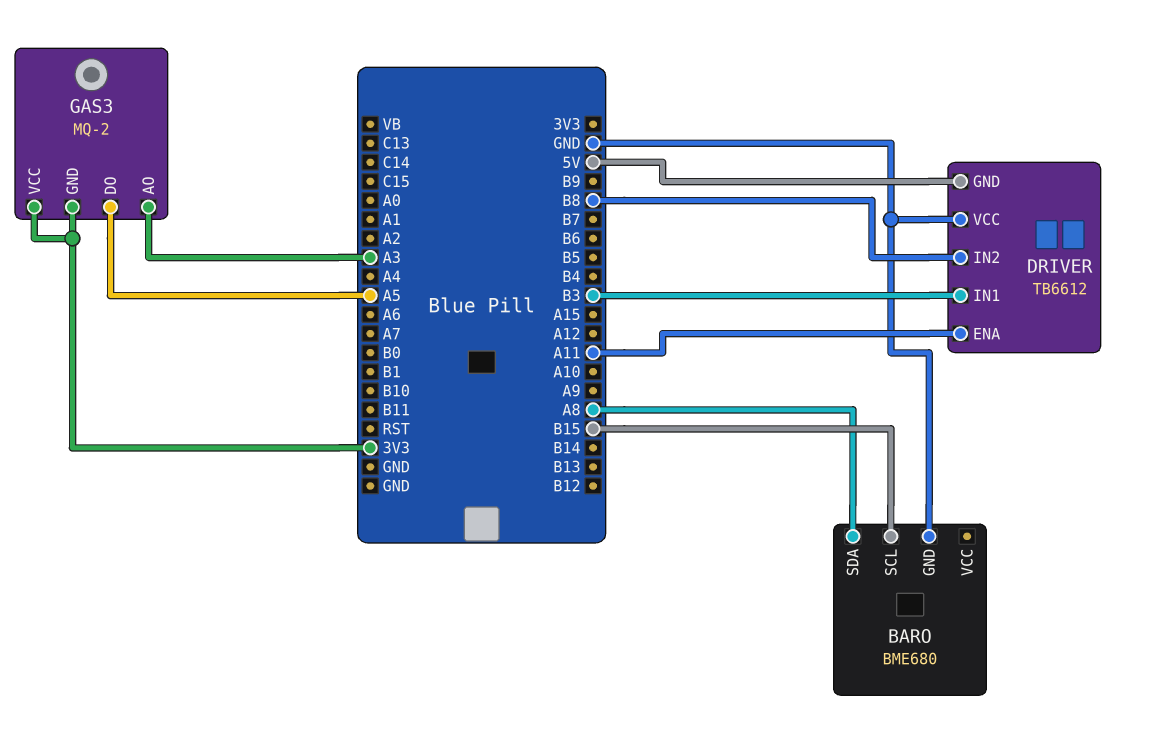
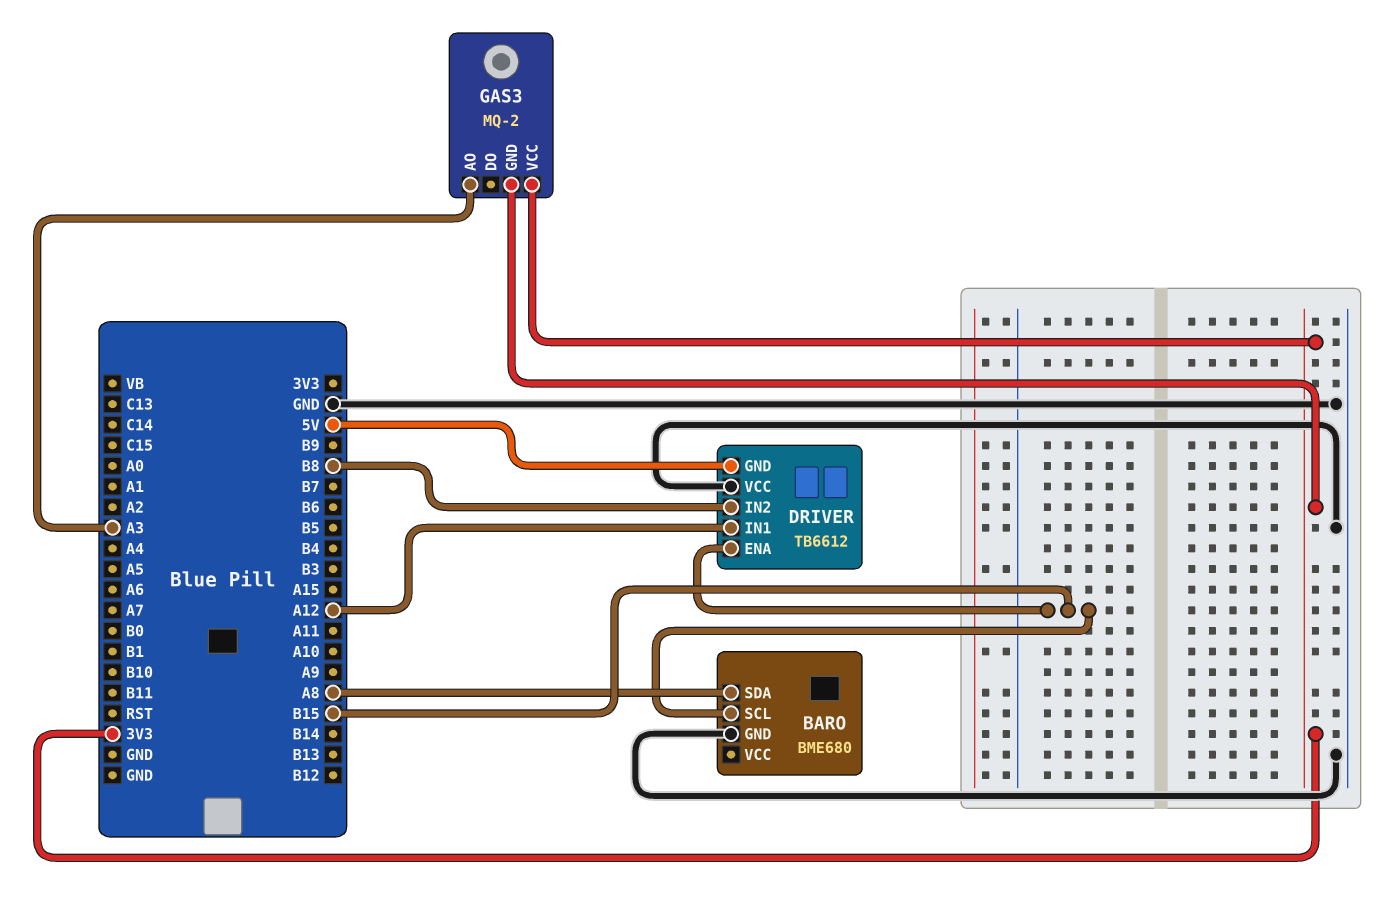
DRIVER pin ENA: A11 -> B15
DRIVER pin IN1: B3 -> A12
GAS3 pin DO: A5 -> none

